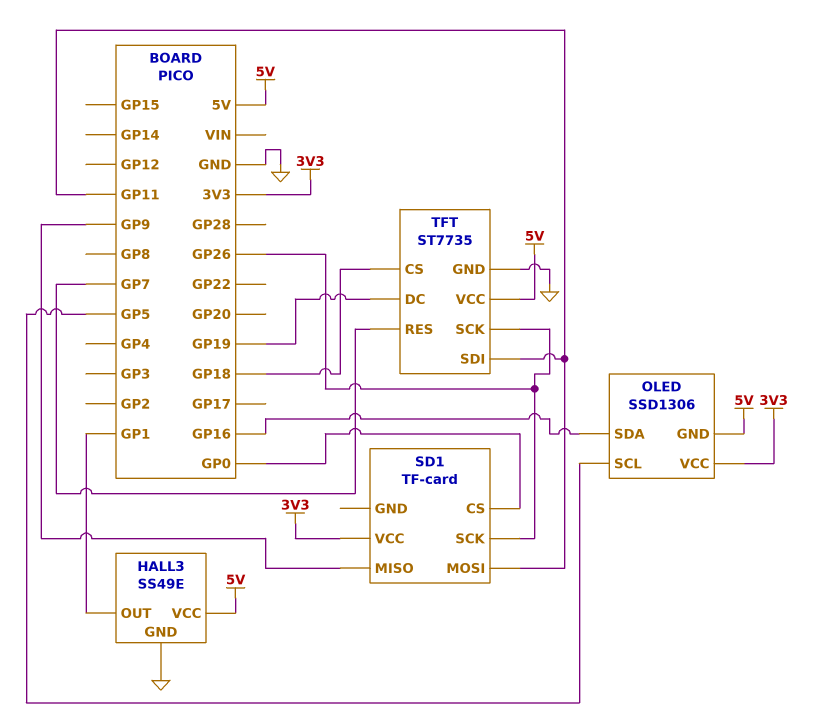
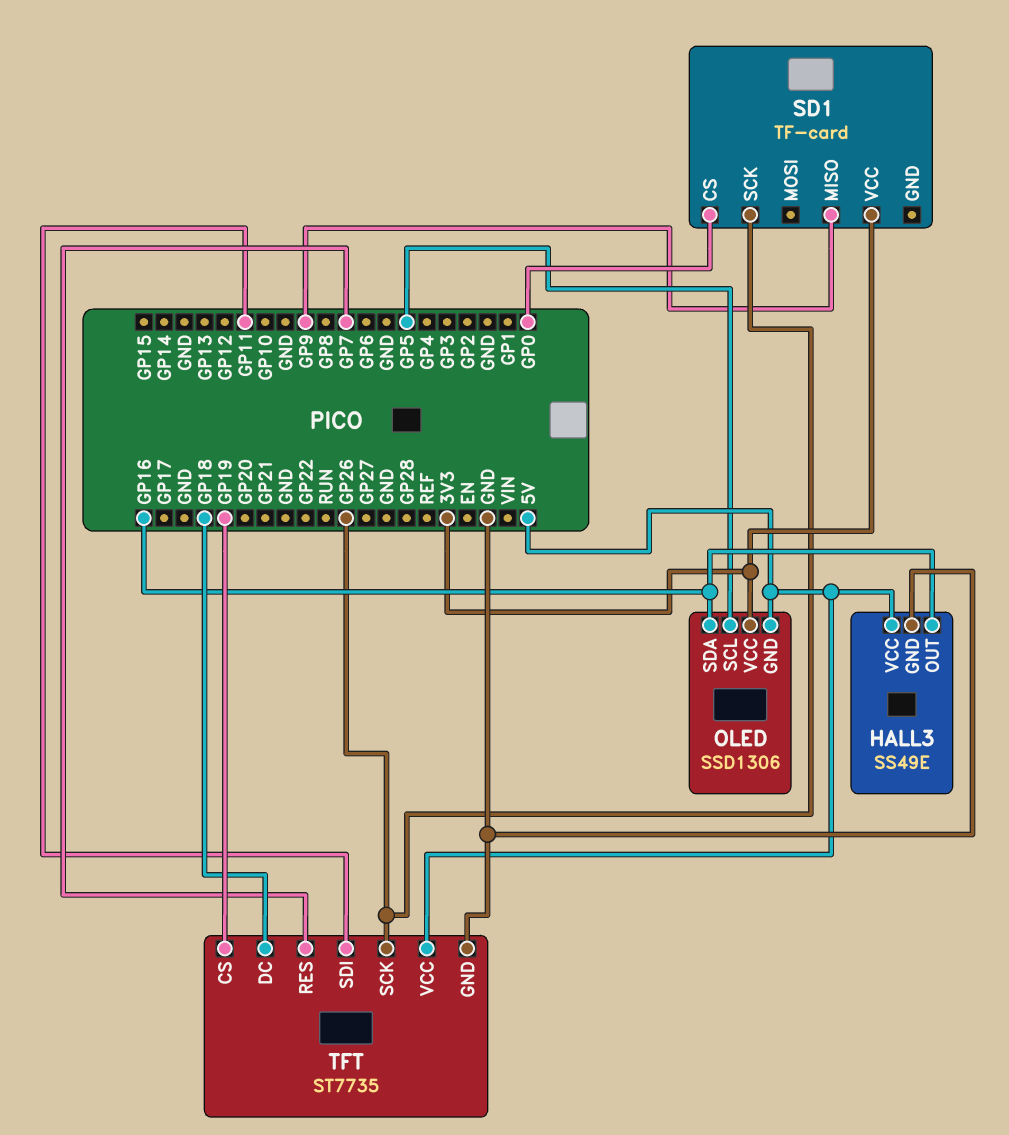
HALL3 pin OUT: GP1 -> GP16
SD1 pin MOSI: GP11 -> none
TFT pin CS: GP18 -> GP19
TFT pin DC: GP19 -> GP18

